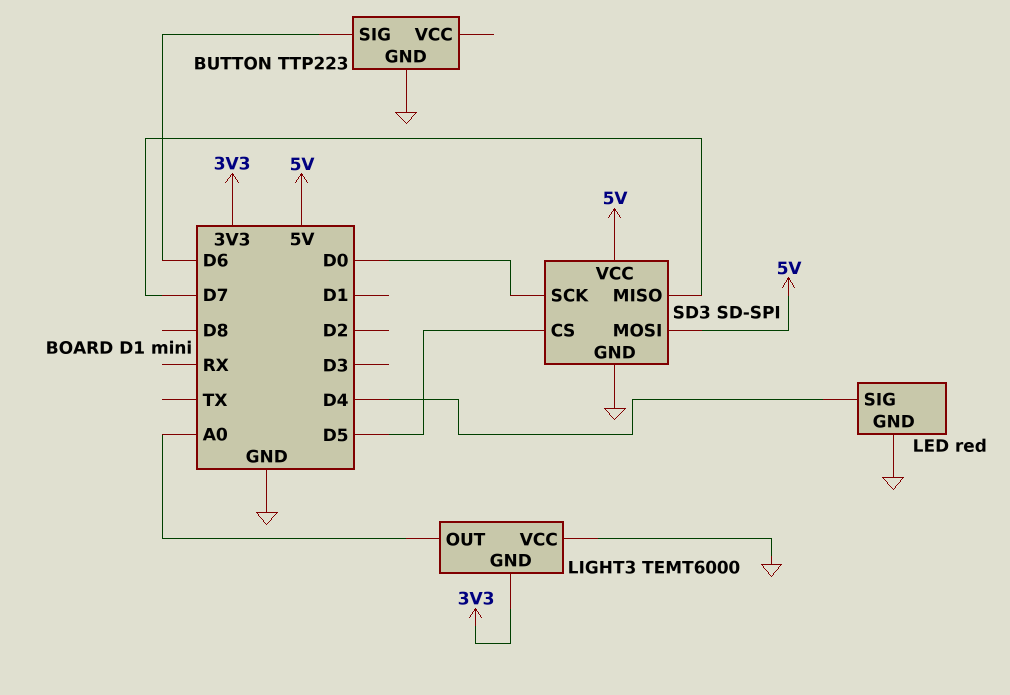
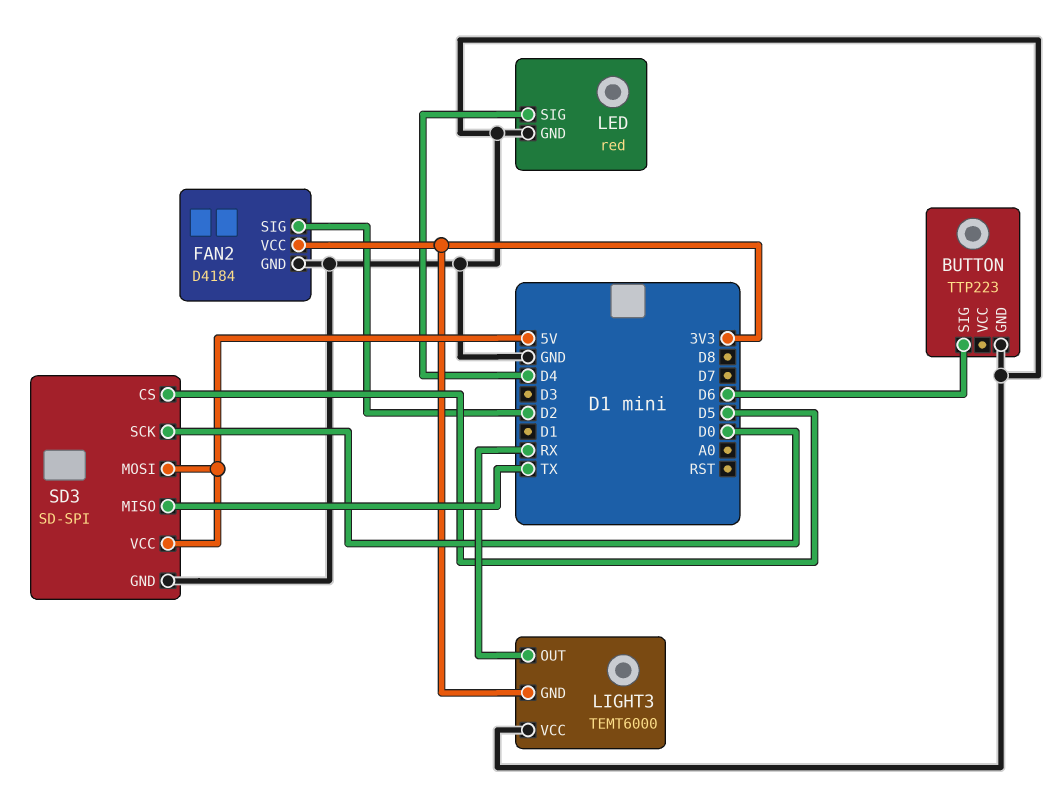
FAN2: none -> D4184
FAN2 pin GND: none -> GND
FAN2 pin SIG: none -> D2
FAN2 pin VCC: none -> 3V3
LIGHT3 pin OUT: A0 -> RX
SD3 pin MISO: D7 -> TX

